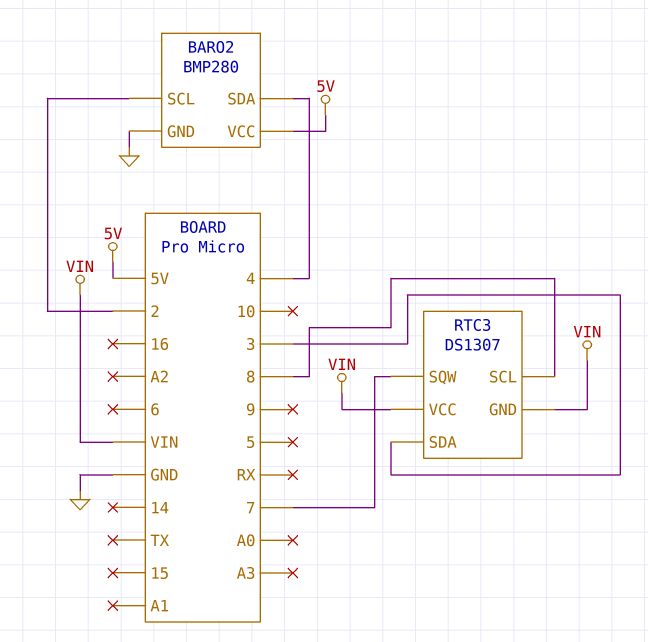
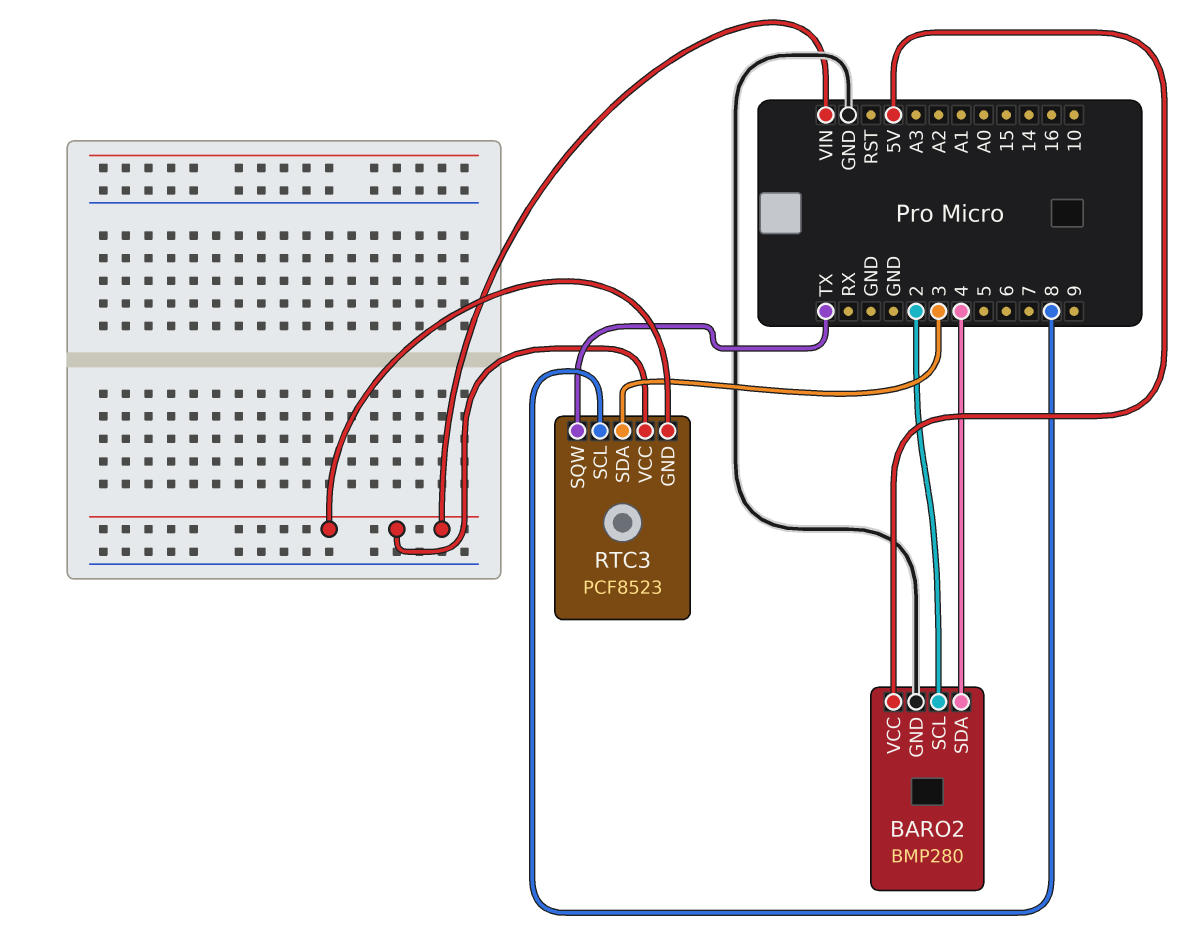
RTC3: DS1307 -> PCF8523
RTC3 pin SQW: 7 -> TX

